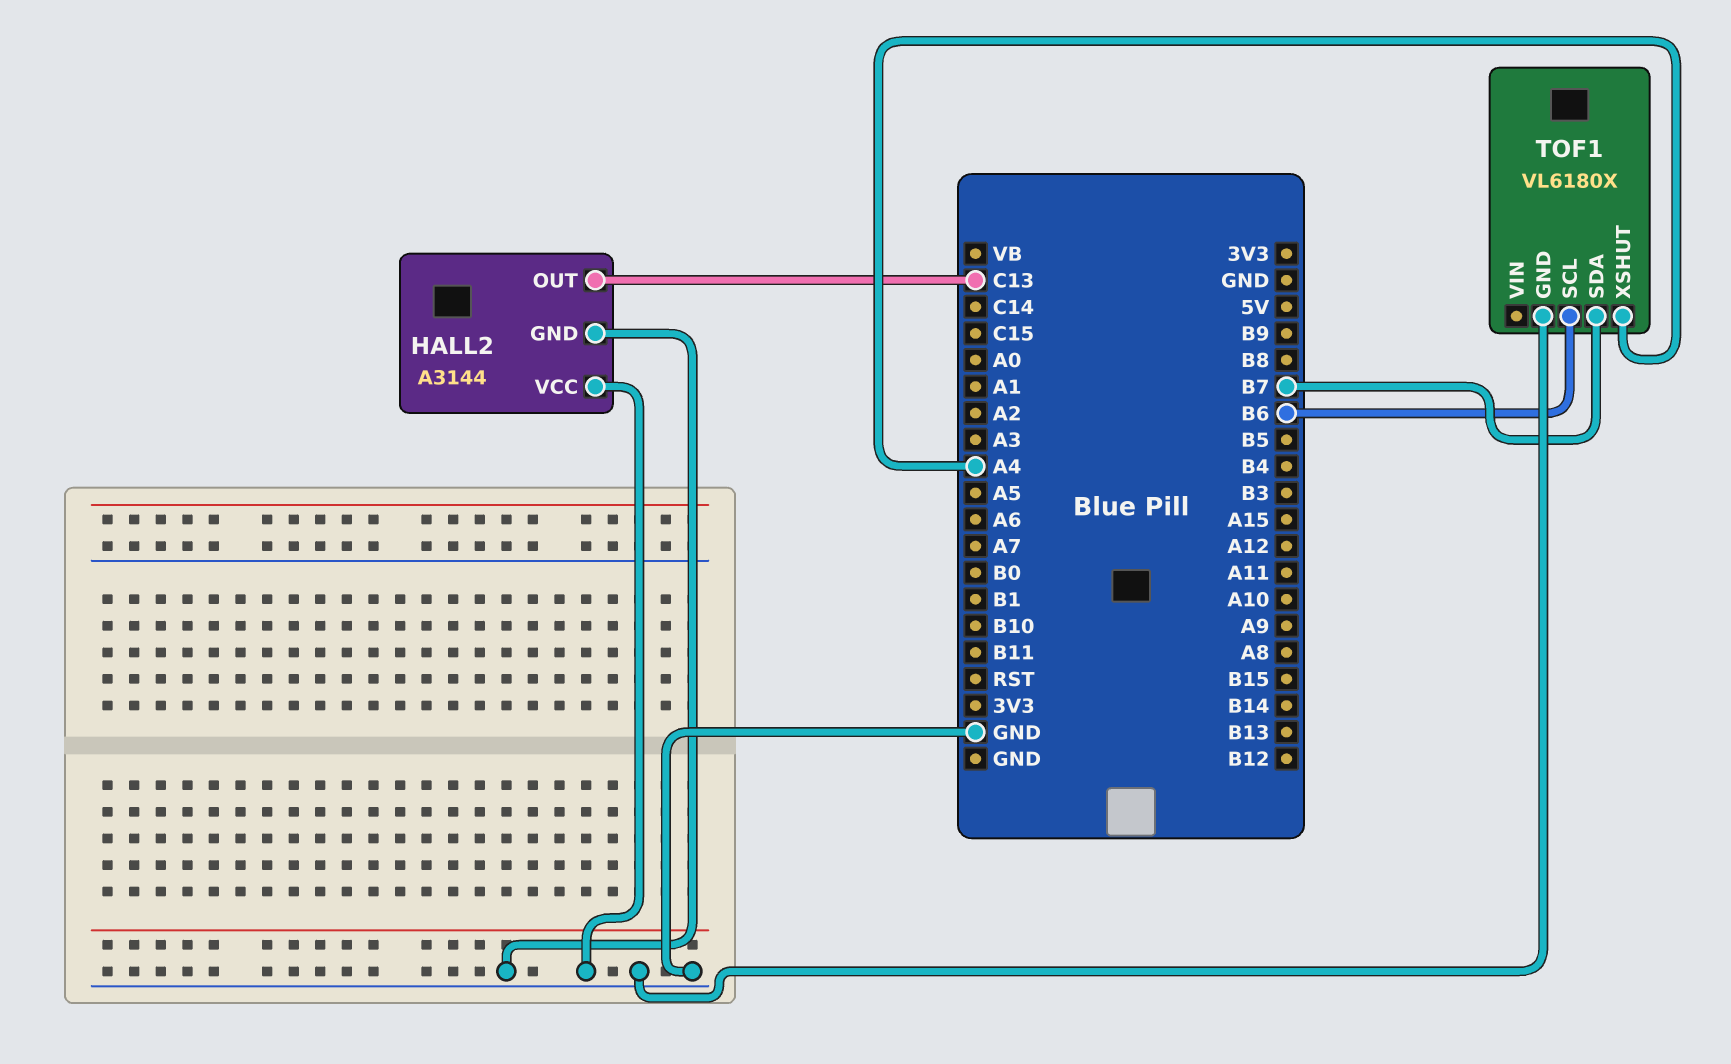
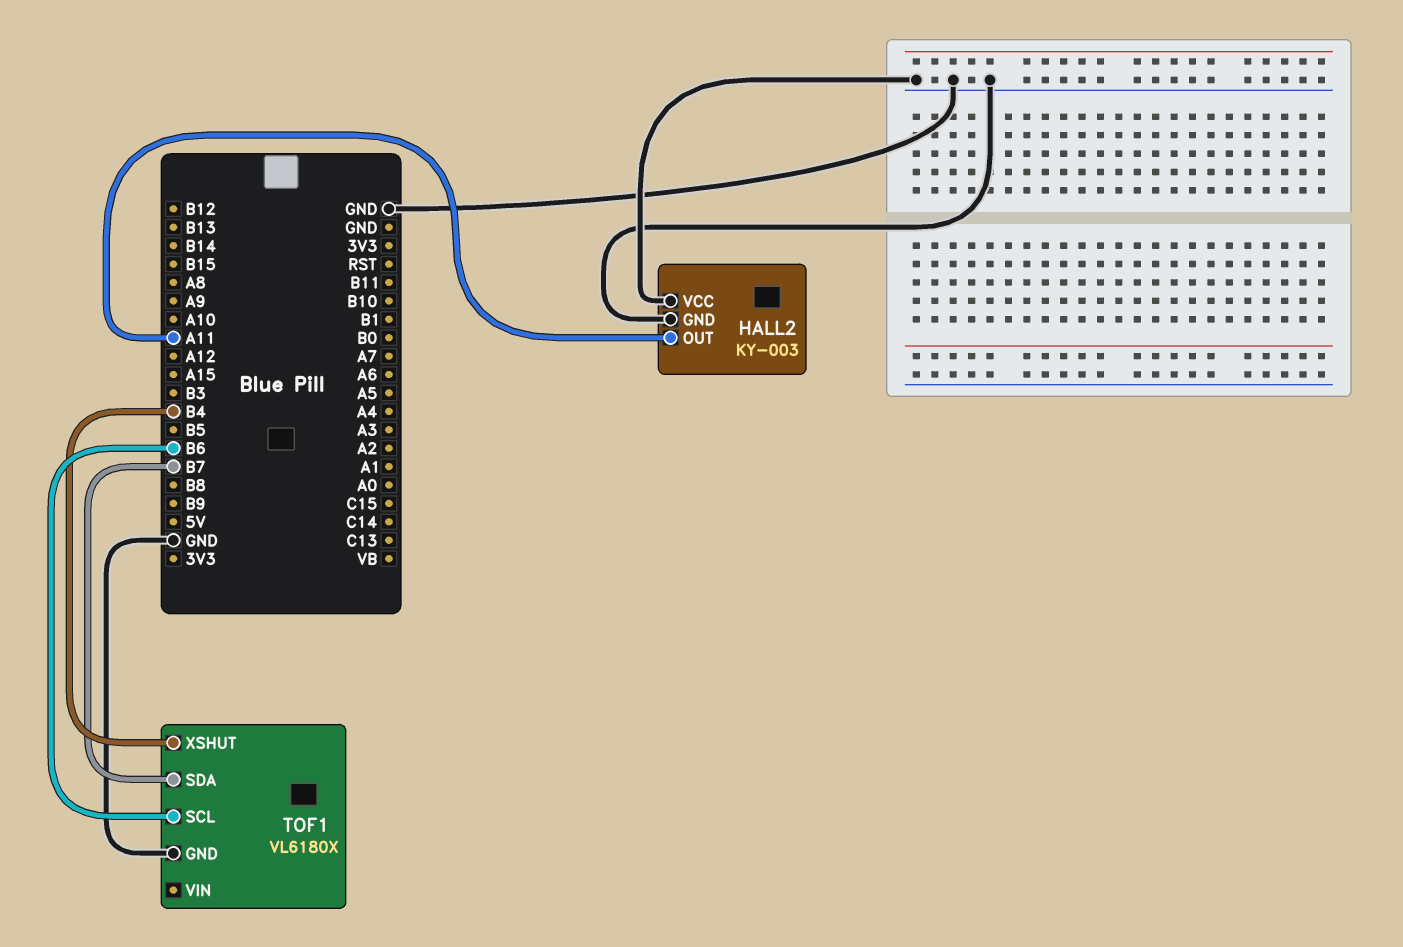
HALL2: A3144 -> KY-003
HALL2 pin OUT: C13 -> A11
TOF1 pin XSHUT: A4 -> B4

